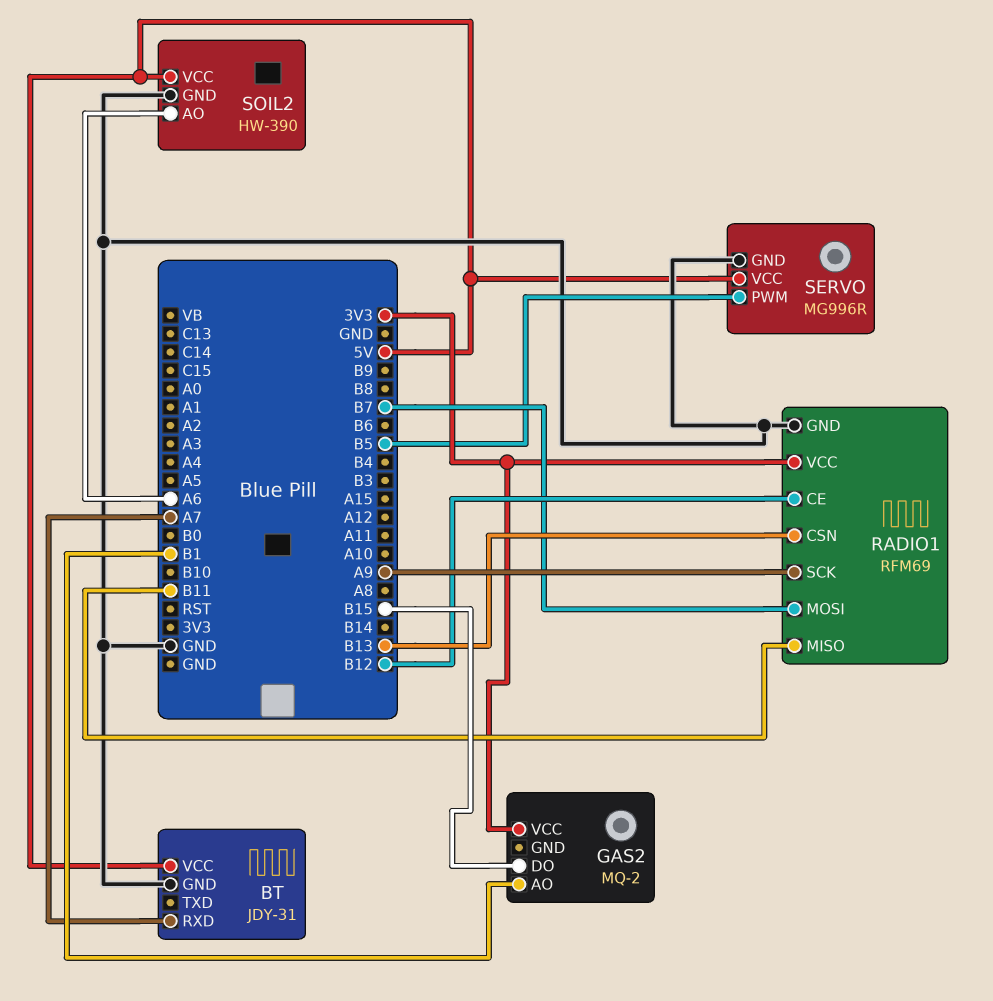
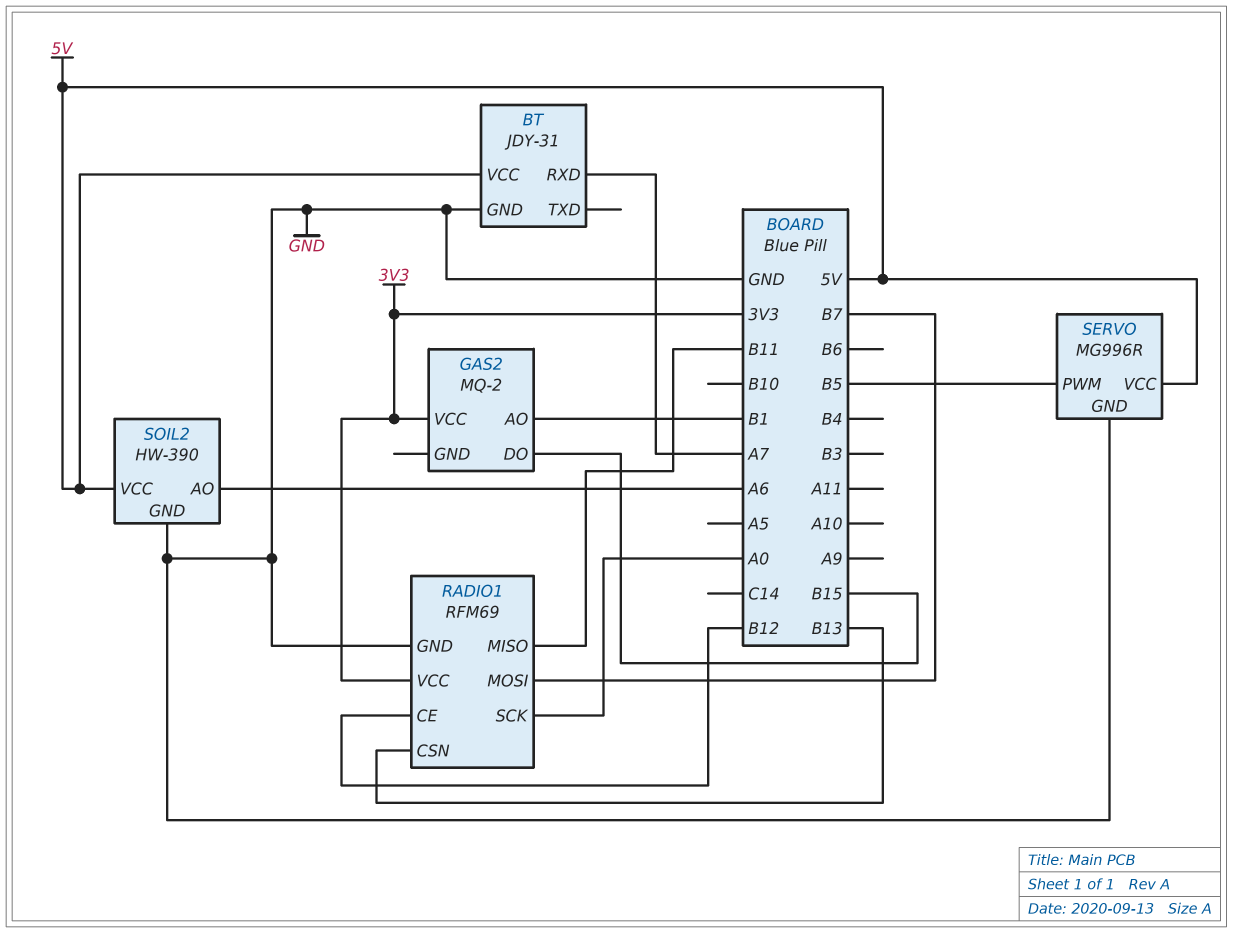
RADIO1 pin SCK: A9 -> A0

